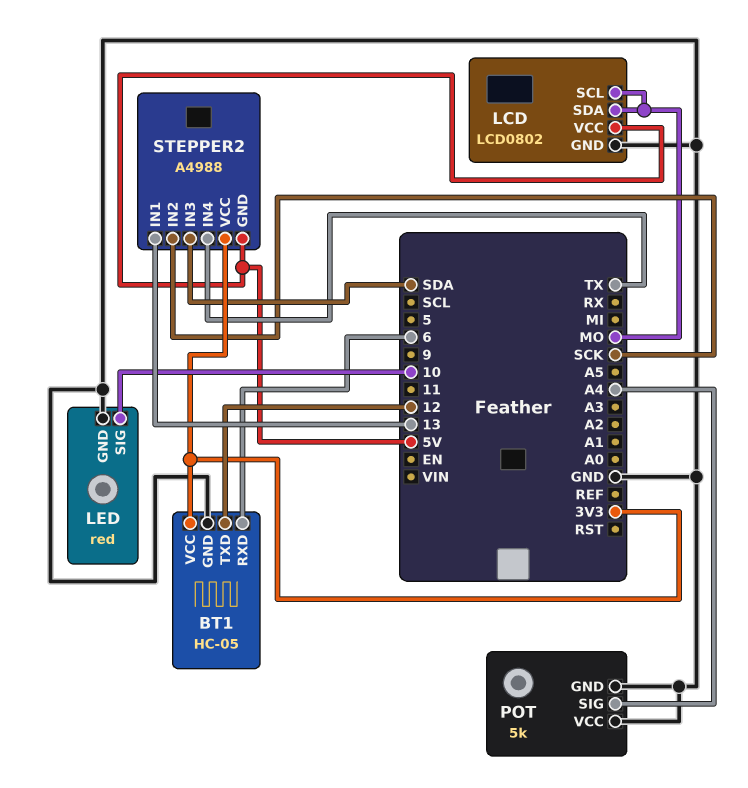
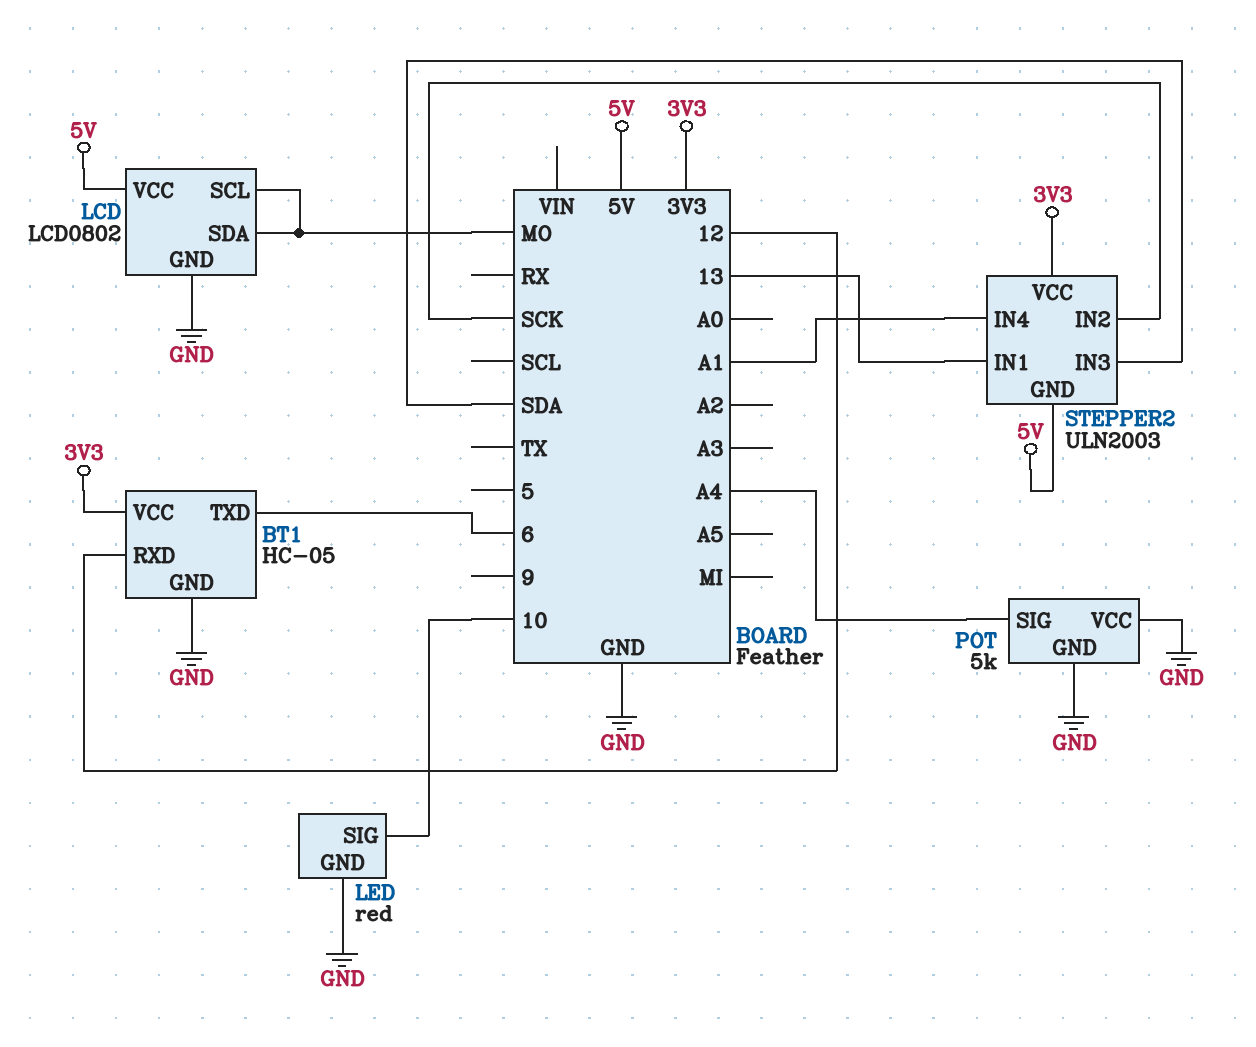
BT1 pin RXD: 6 -> 12
BT1 pin TXD: 12 -> 6
STEPPER2: A4988 -> ULN2003
STEPPER2 pin IN4: TX -> A1

